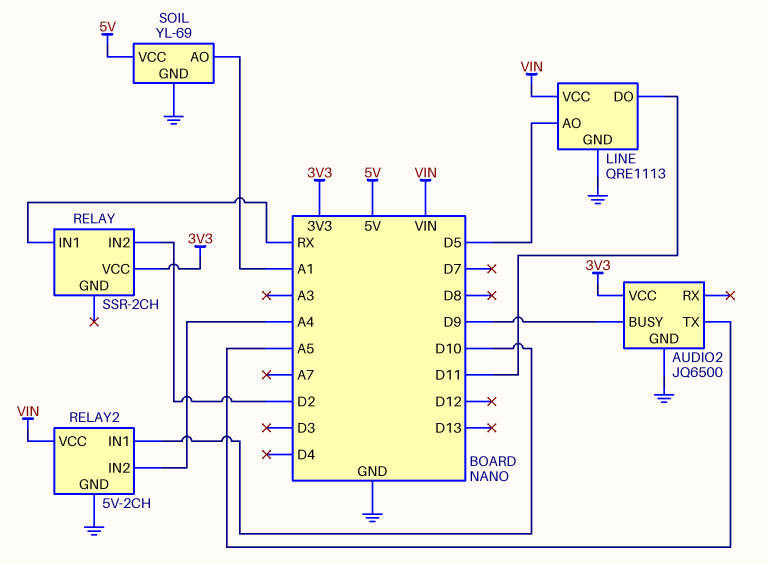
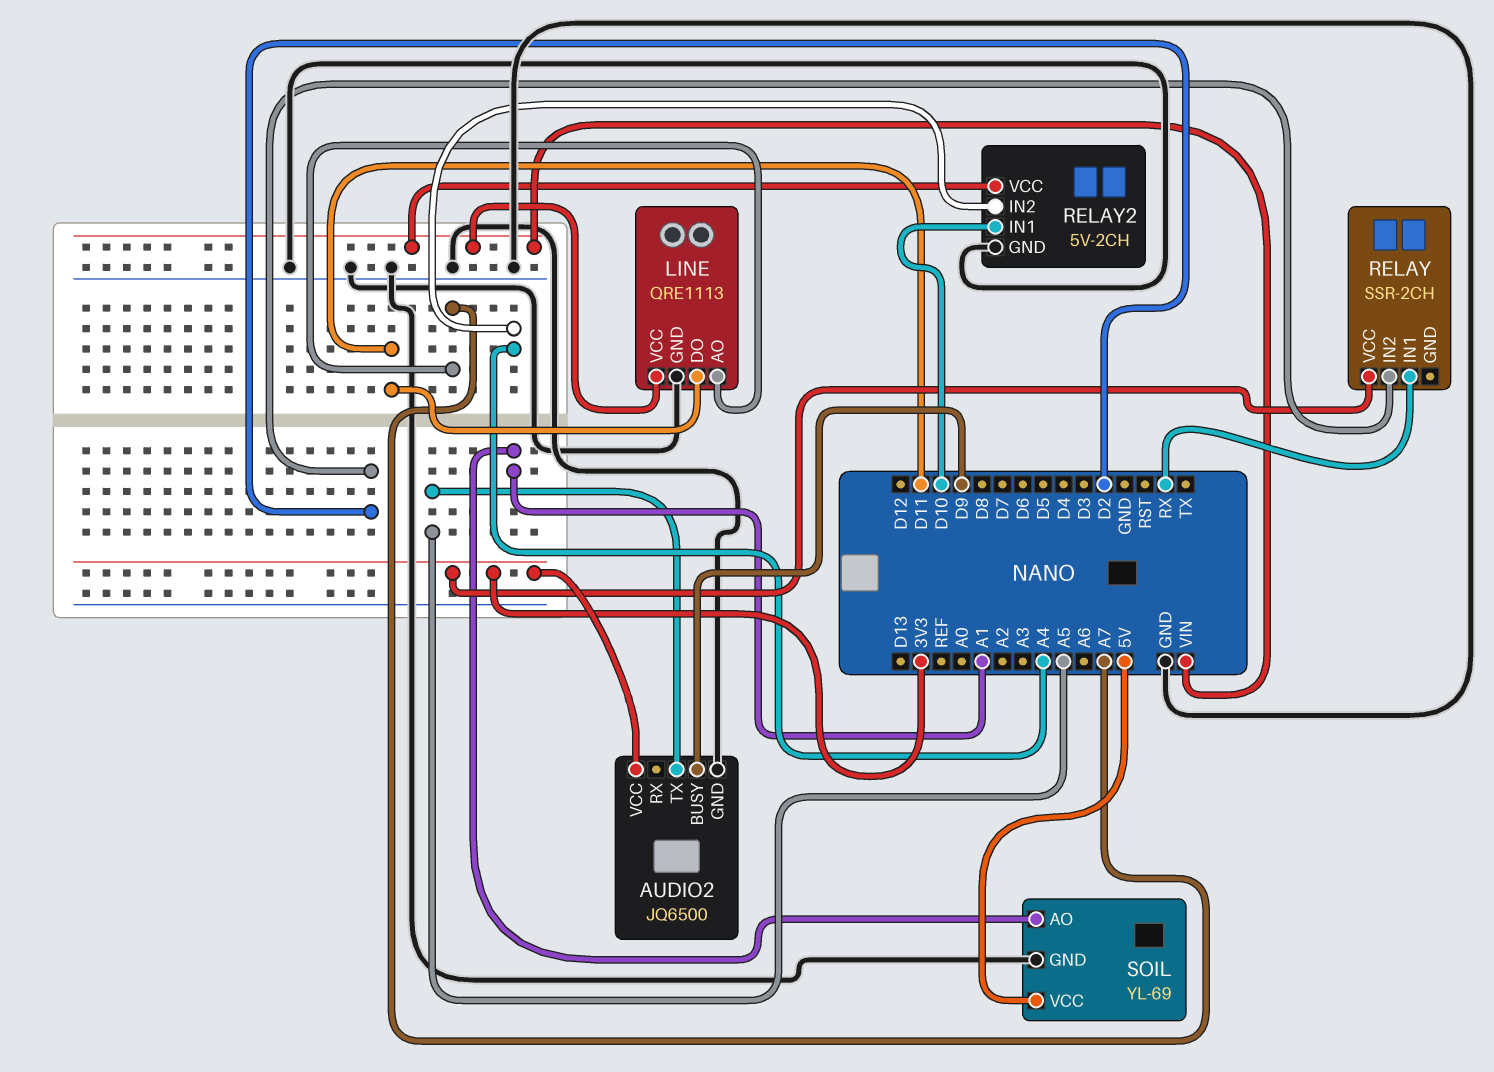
LINE pin AO: D5 -> A7

